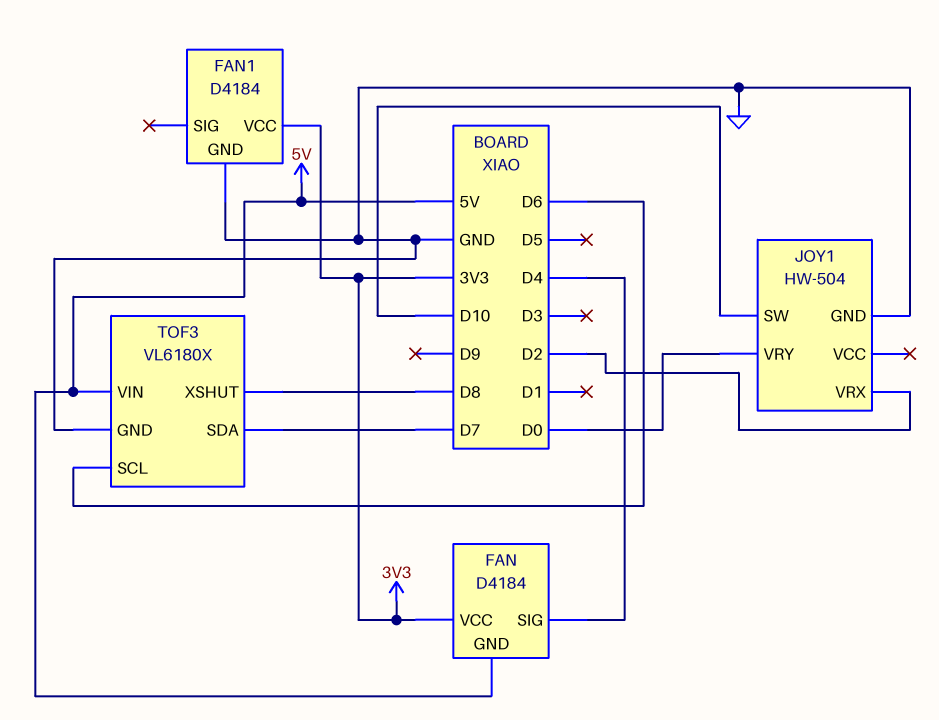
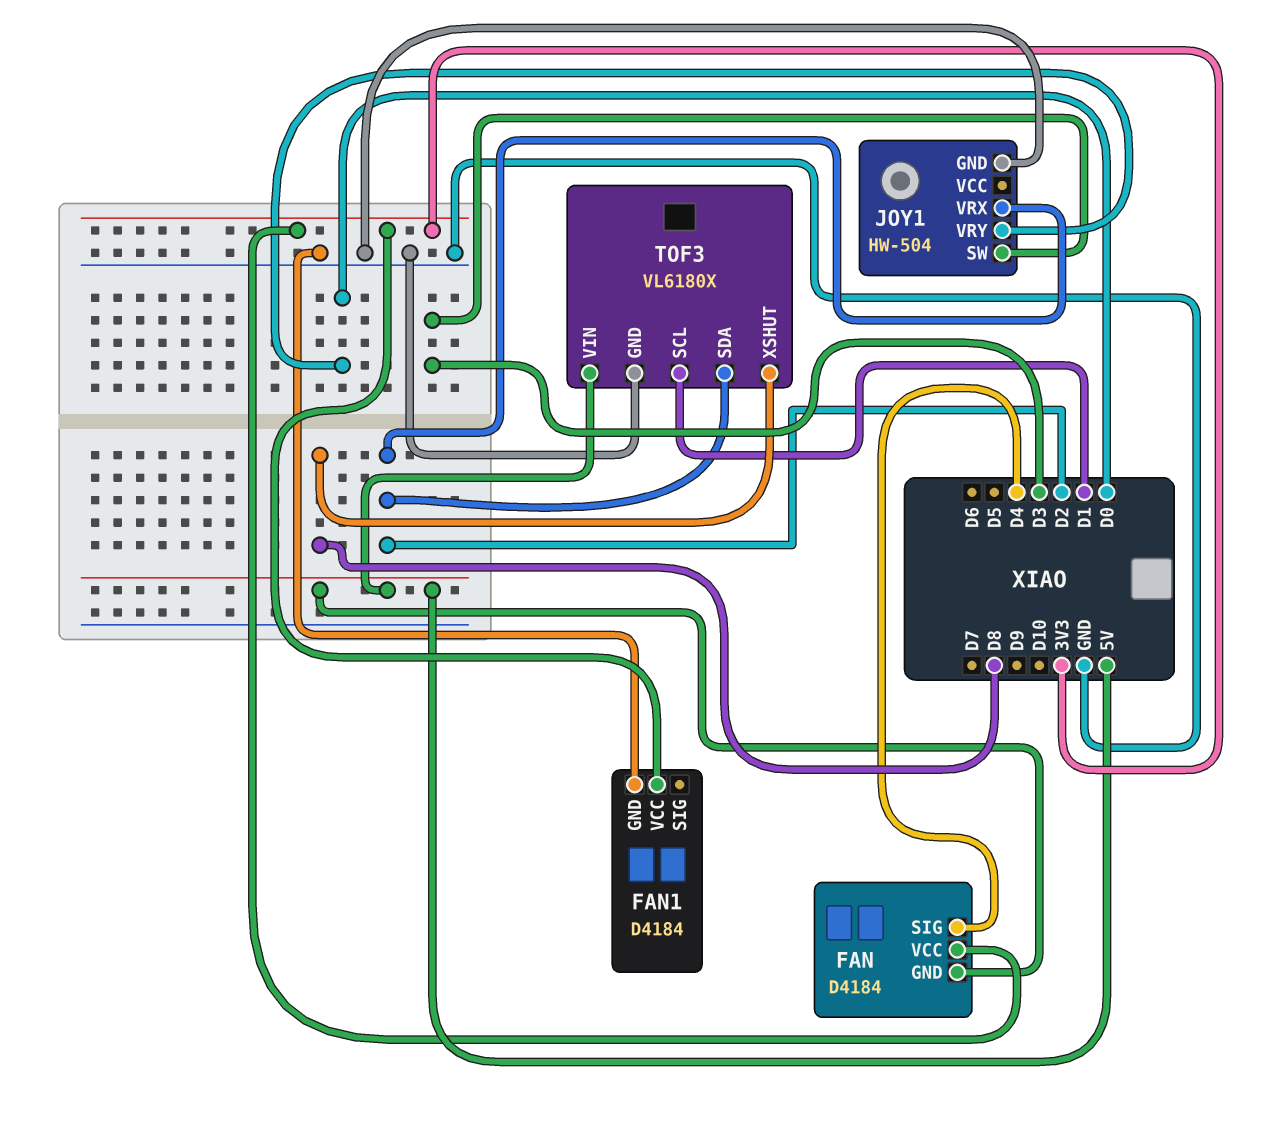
JOY1 pin SW: D10 -> D3
TOF3 pin SCL: D6 -> D1
TOF3 pin SDA: D7 -> D2

